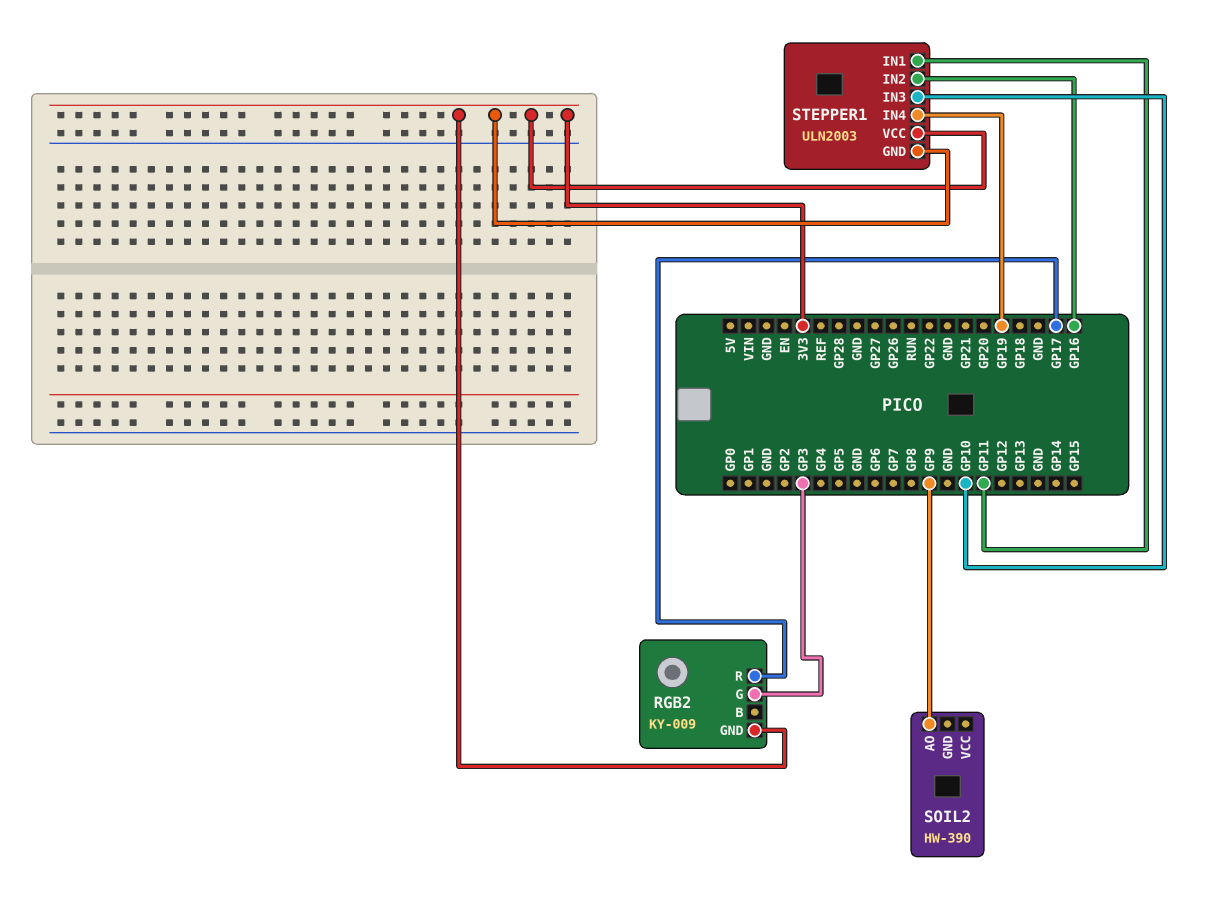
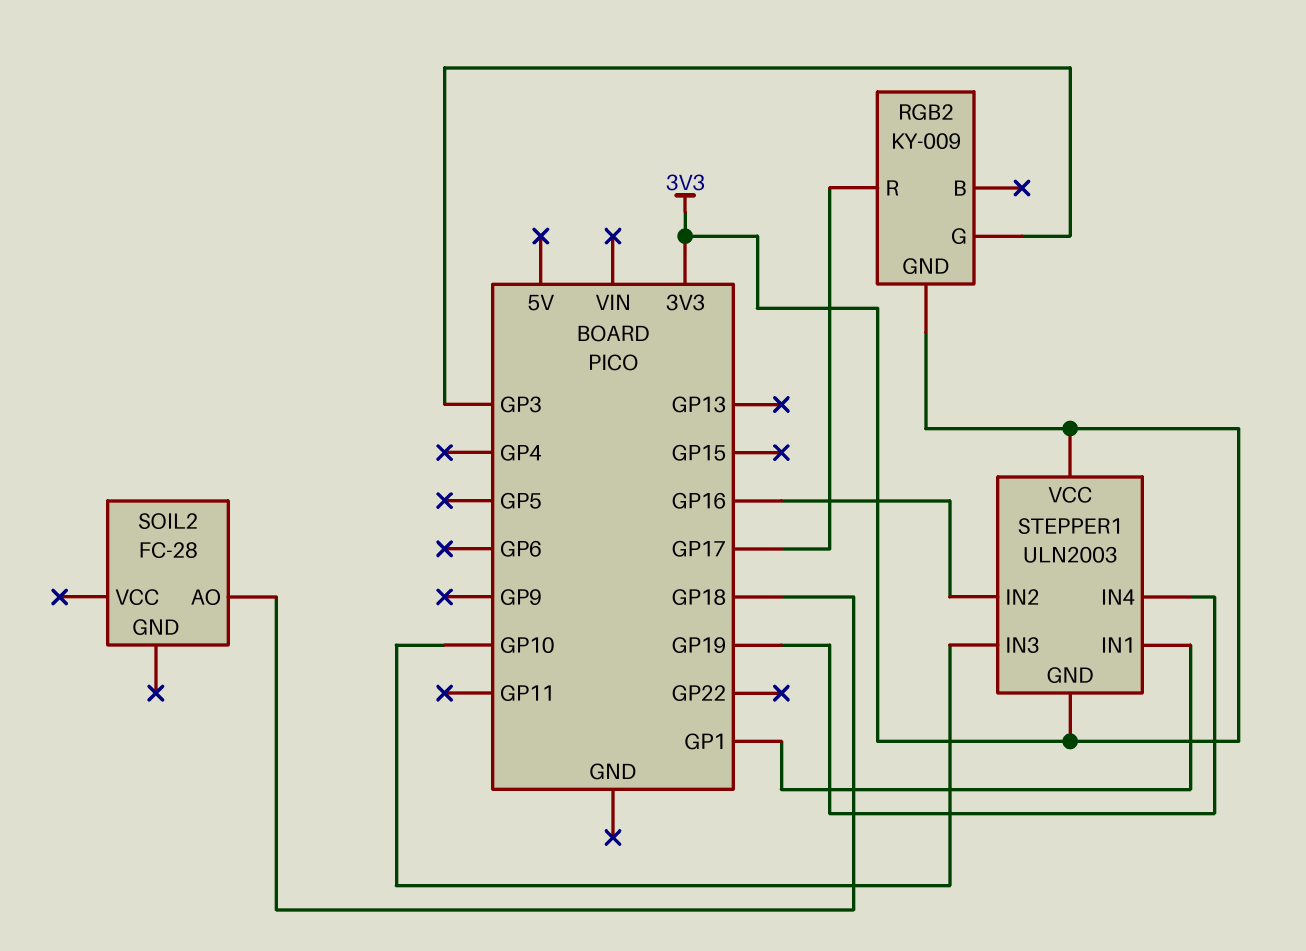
SOIL2: HW-390 -> FC-28
SOIL2 pin AO: GP9 -> GP18
STEPPER1 pin IN1: GP11 -> GP1

